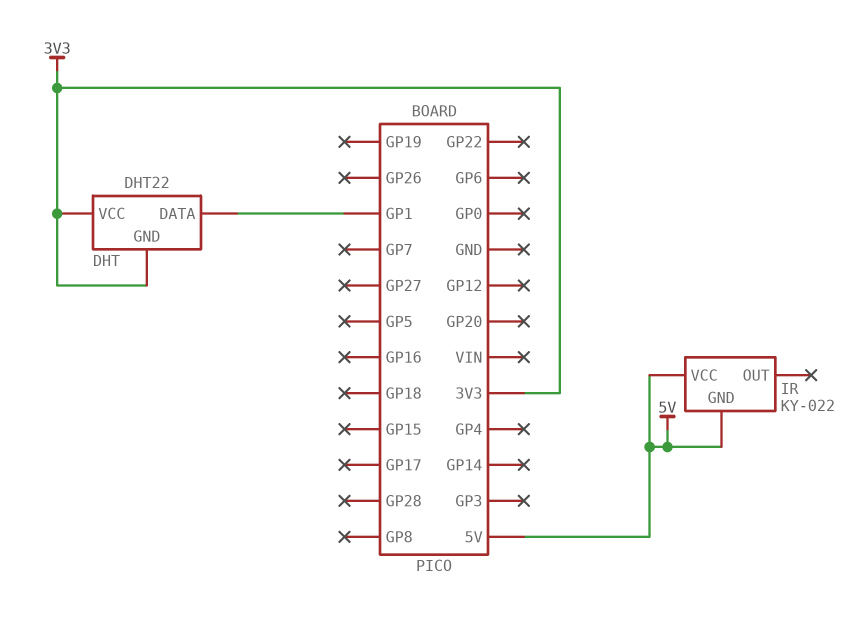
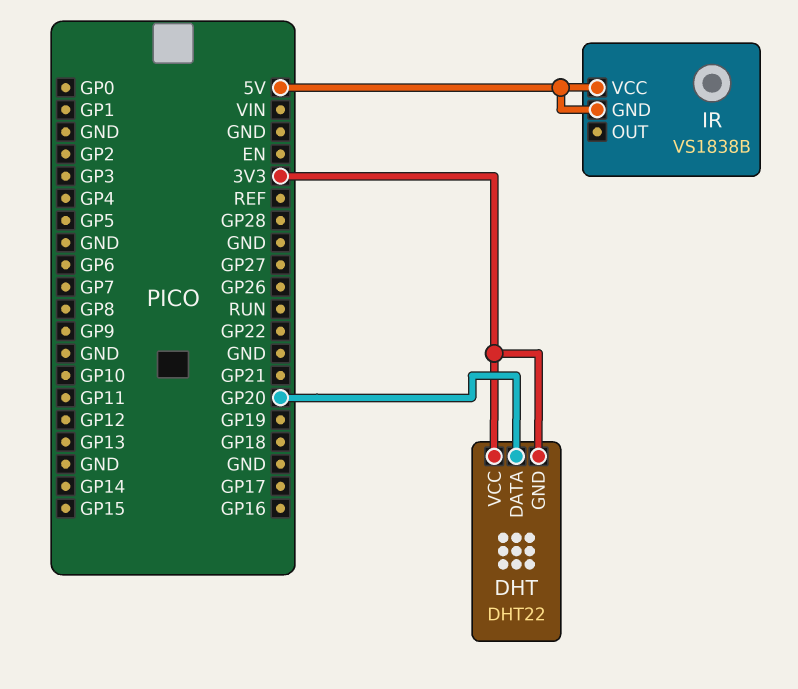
DHT pin DATA: GP1 -> GP20
IR: KY-022 -> VS1838B

